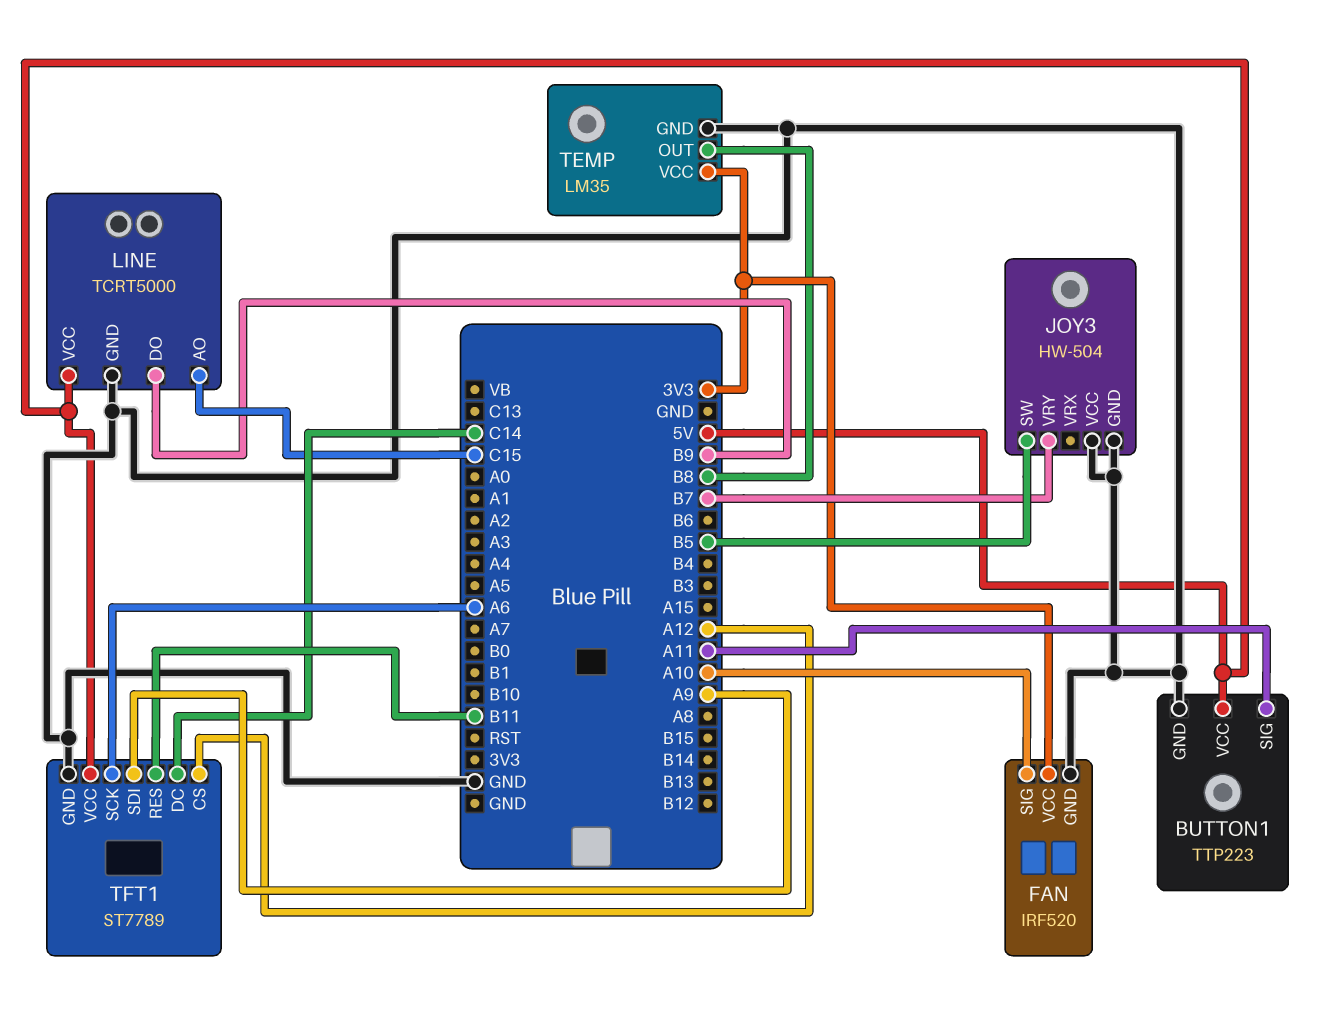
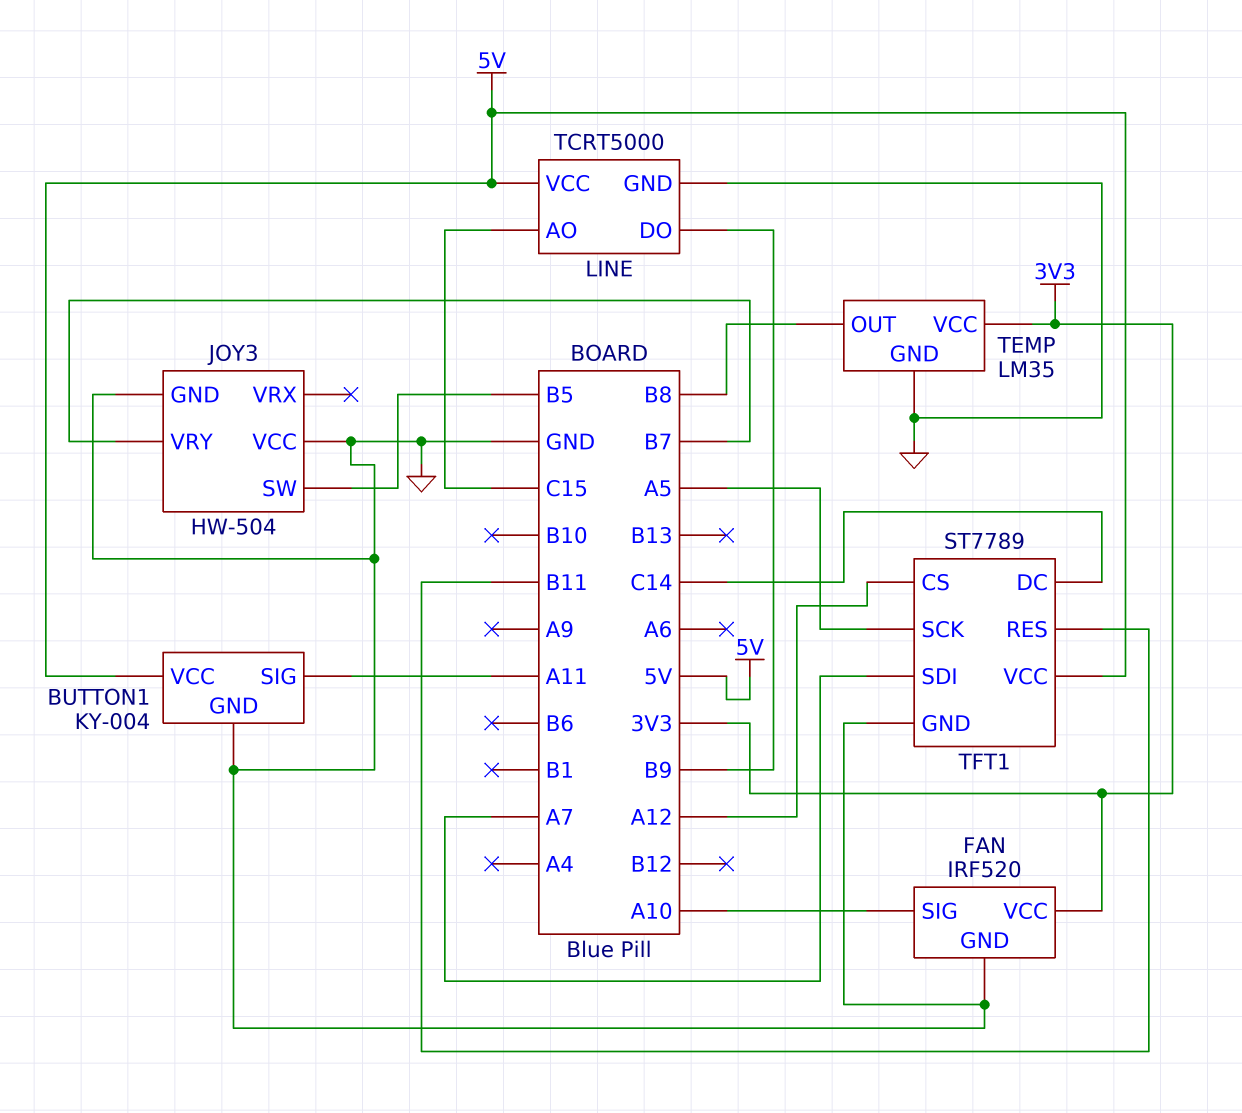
BUTTON1: TTP223 -> KY-004
TFT1 pin SCK: A6 -> A5
TFT1 pin SDI: A9 -> A7

